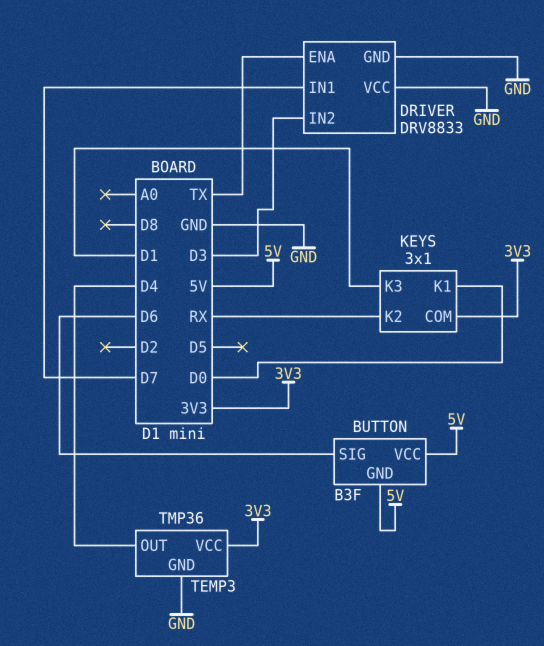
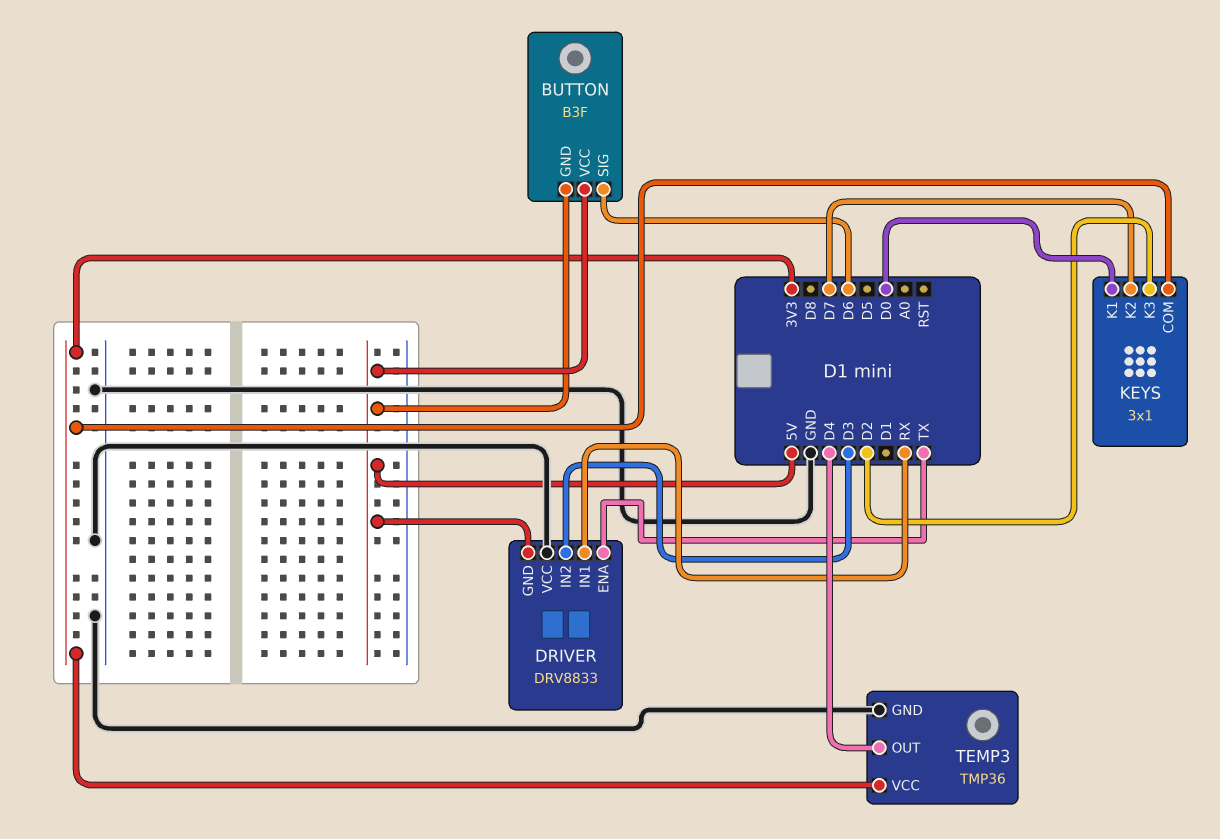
DRIVER pin GND: GND -> 5V
DRIVER pin IN1: D7 -> RX
KEYS pin K2: RX -> D7
KEYS pin K3: D1 -> D2

